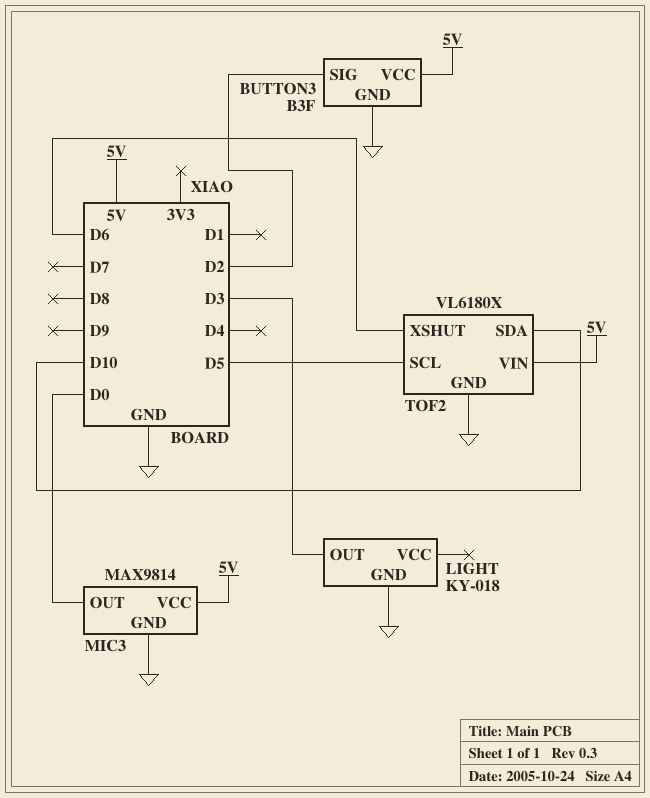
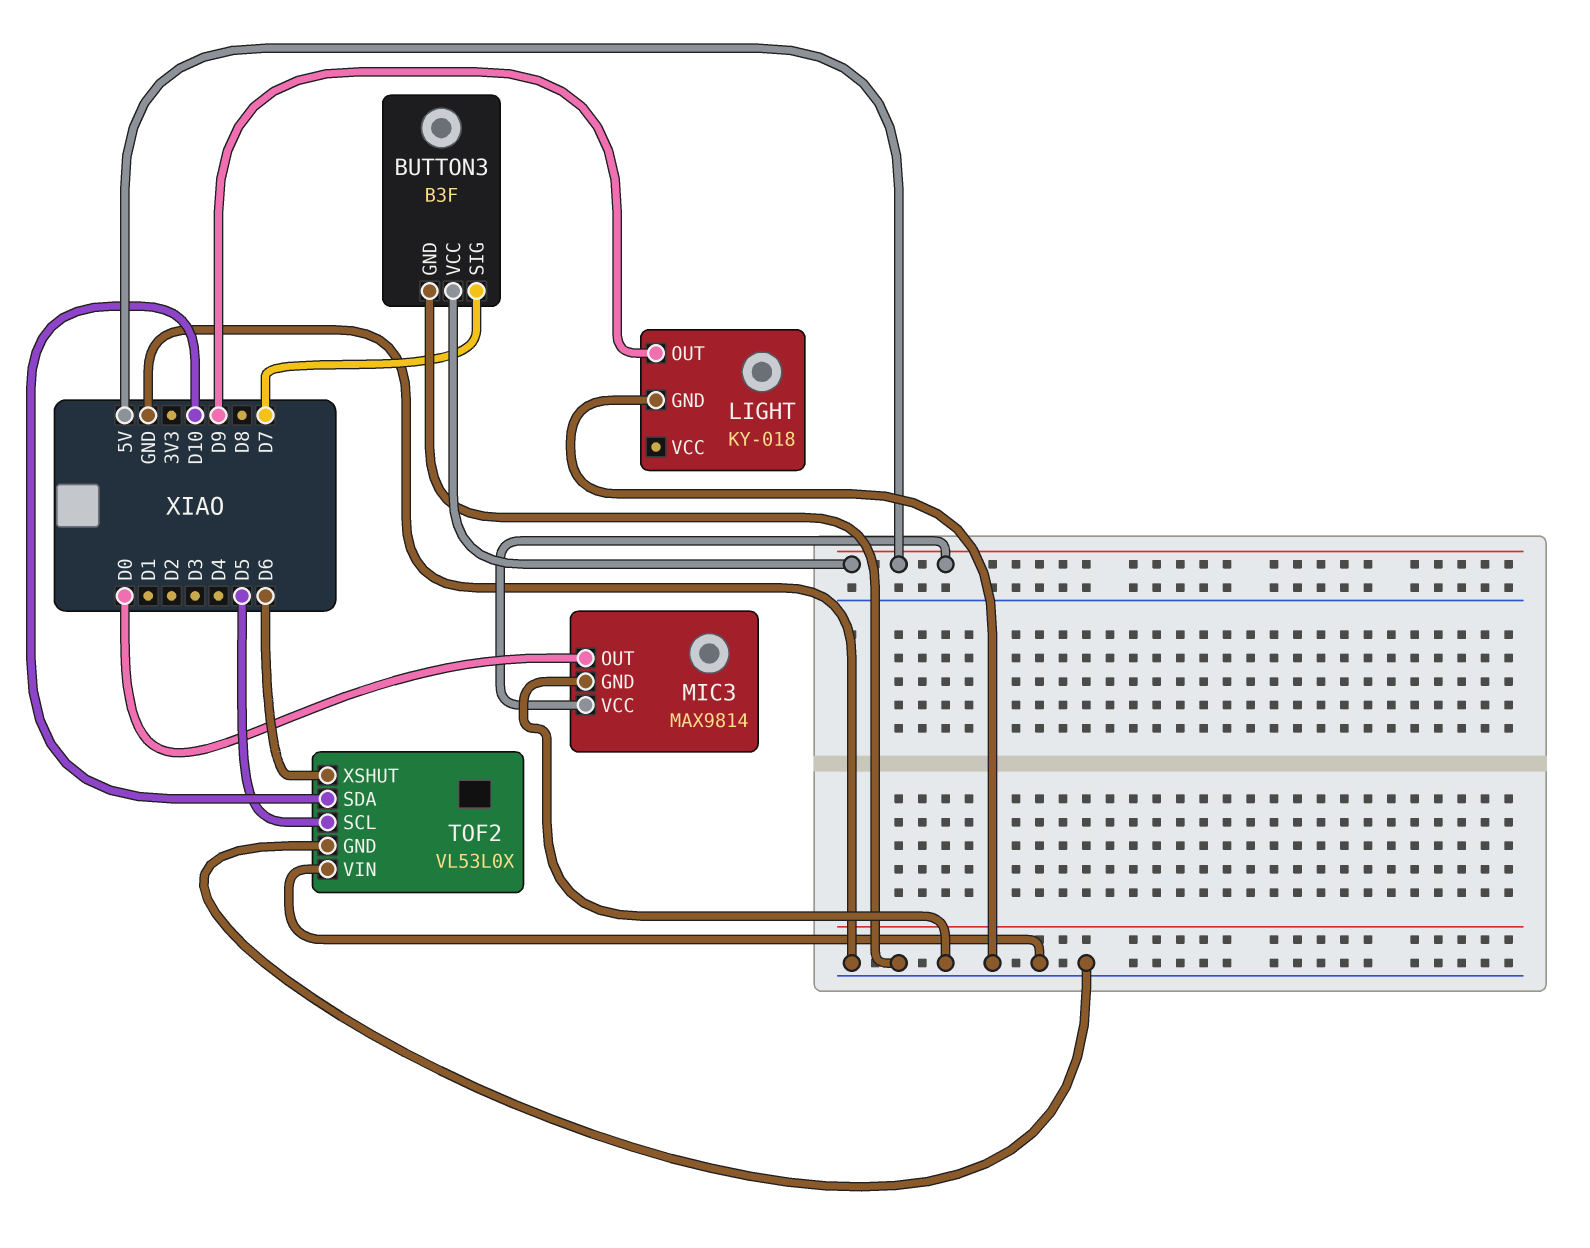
BUTTON3 pin SIG: D2 -> D7
LIGHT pin OUT: D3 -> D9
TOF2: VL6180X -> VL53L0X
TOF2 pin VIN: 5V -> GND

